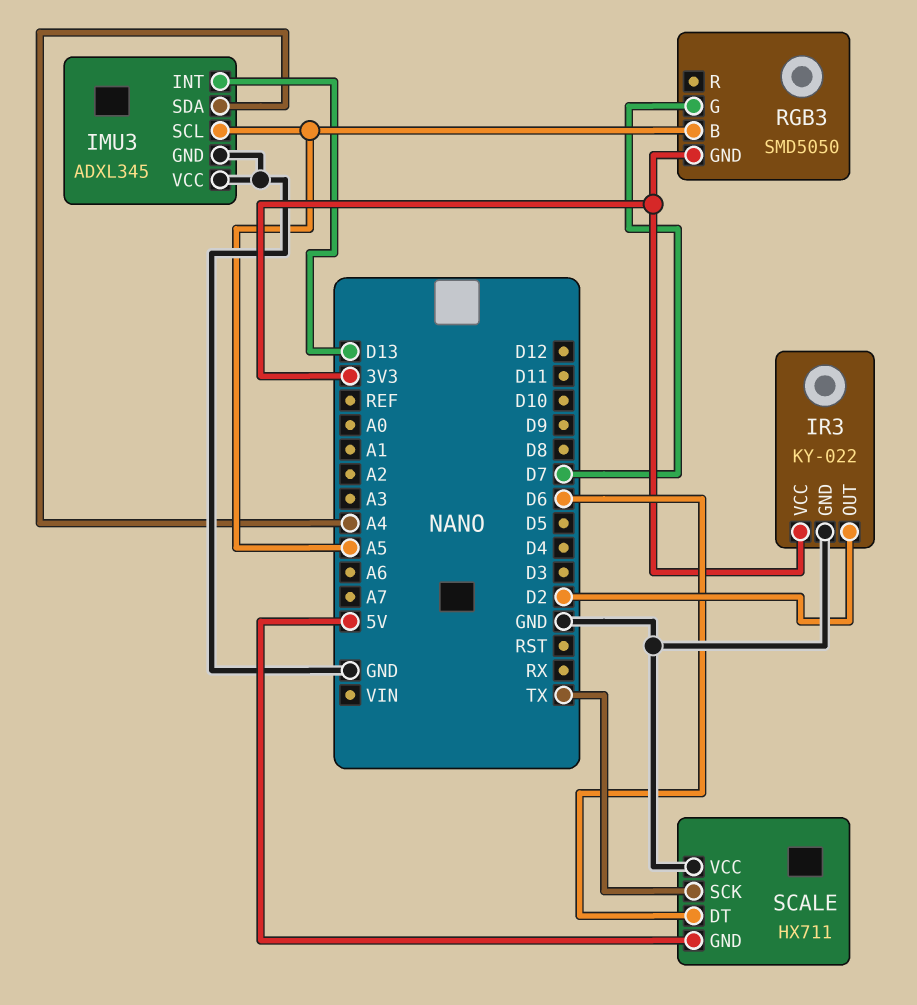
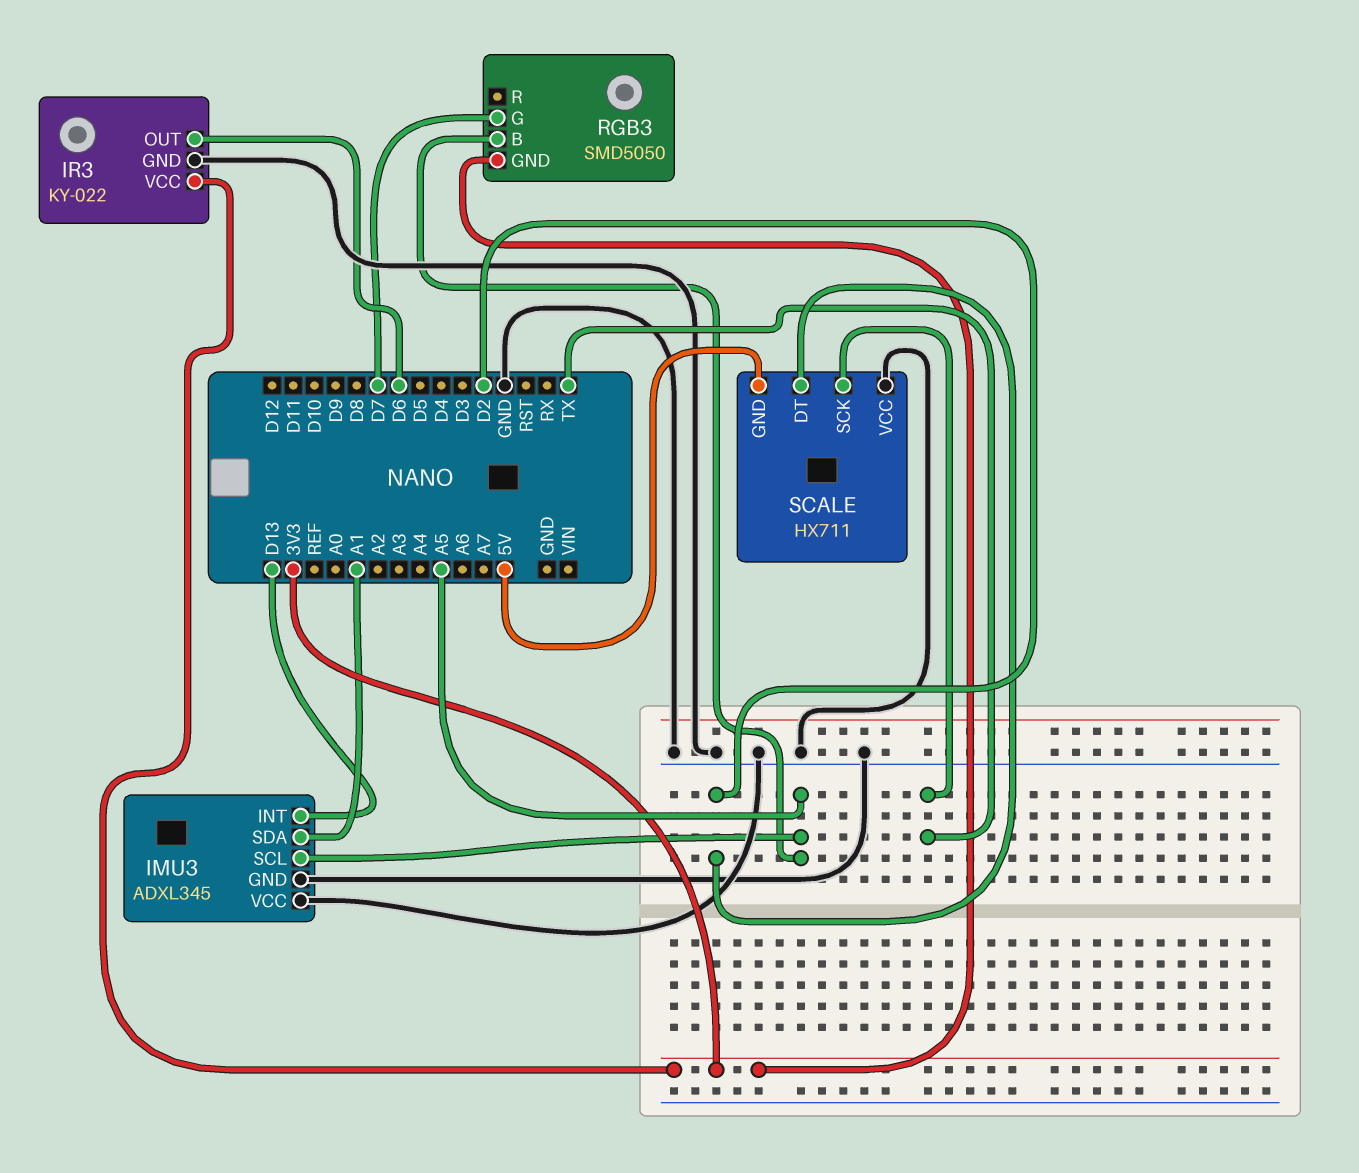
IMU3 pin SDA: A4 -> A1
IR3 pin OUT: D2 -> D6
SCALE pin DT: D6 -> D2

